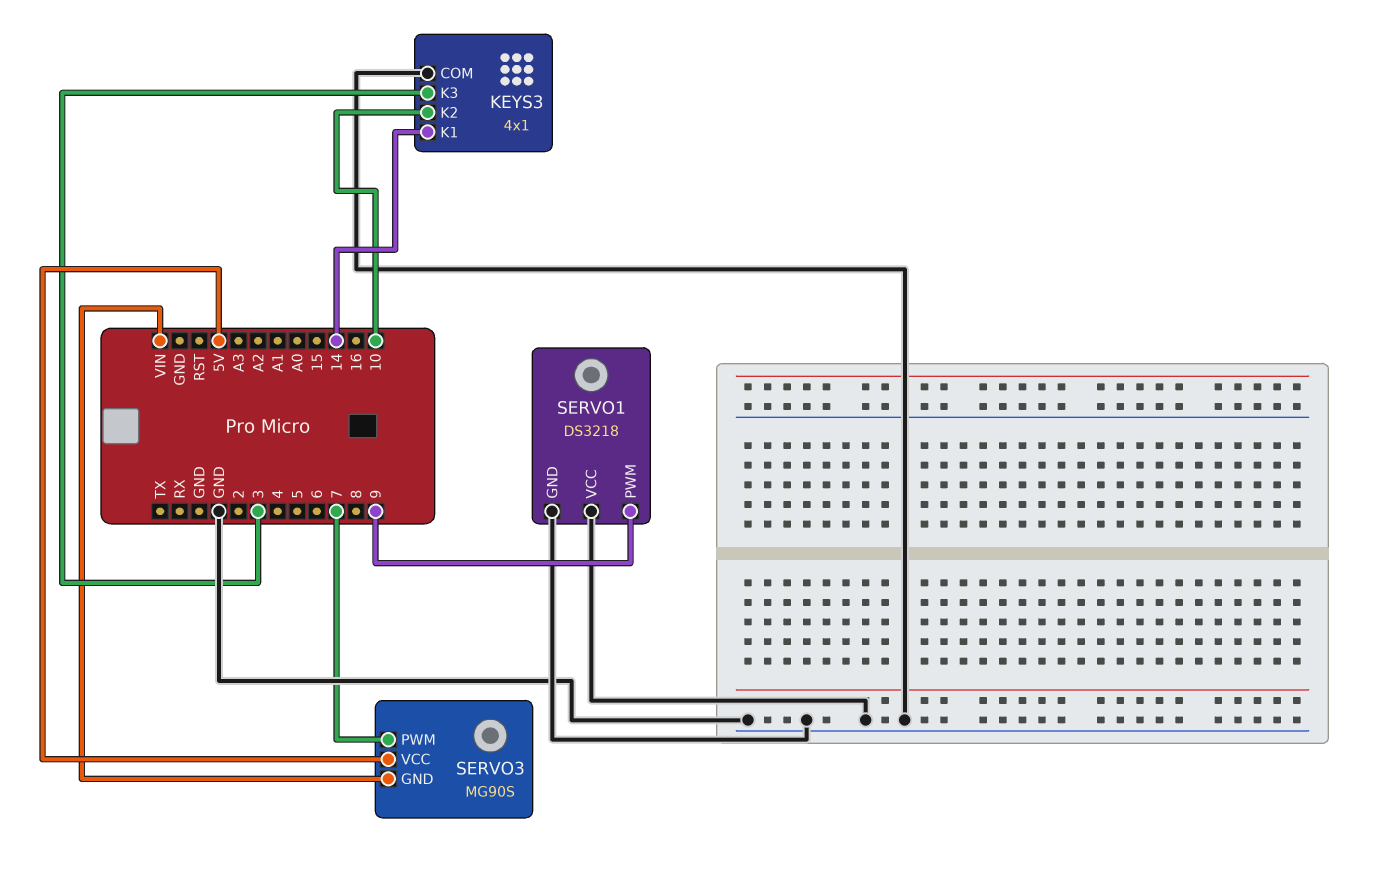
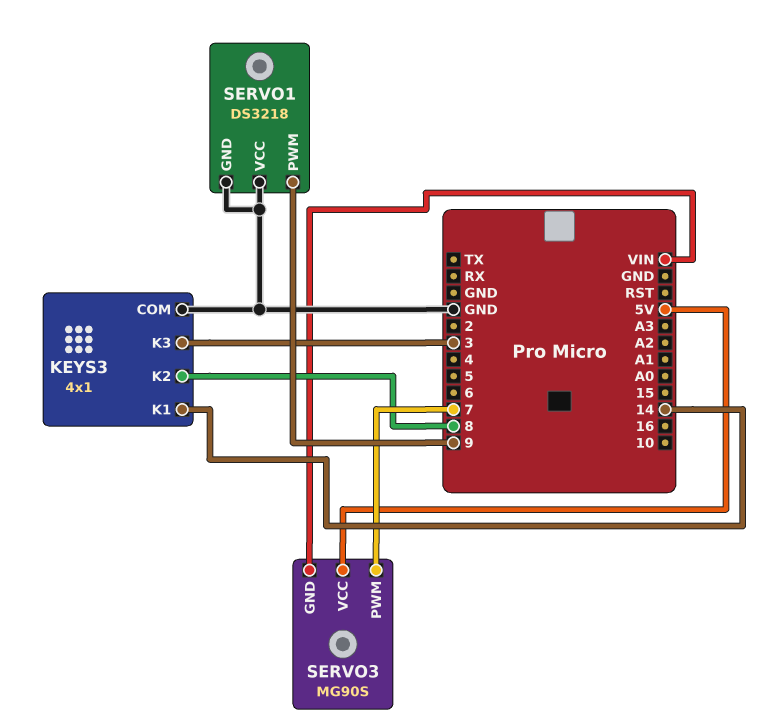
KEYS3 pin K2: 10 -> 8

